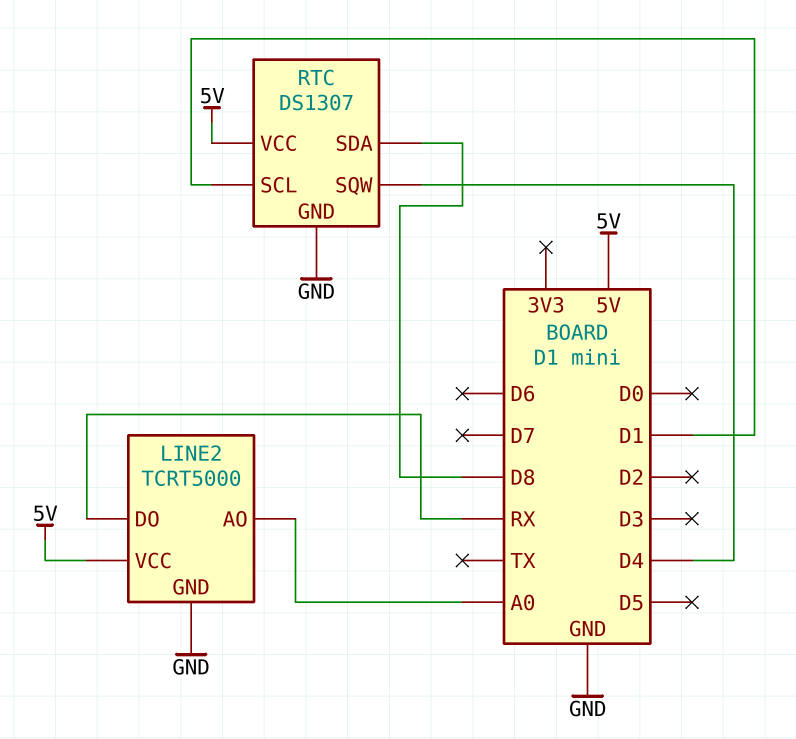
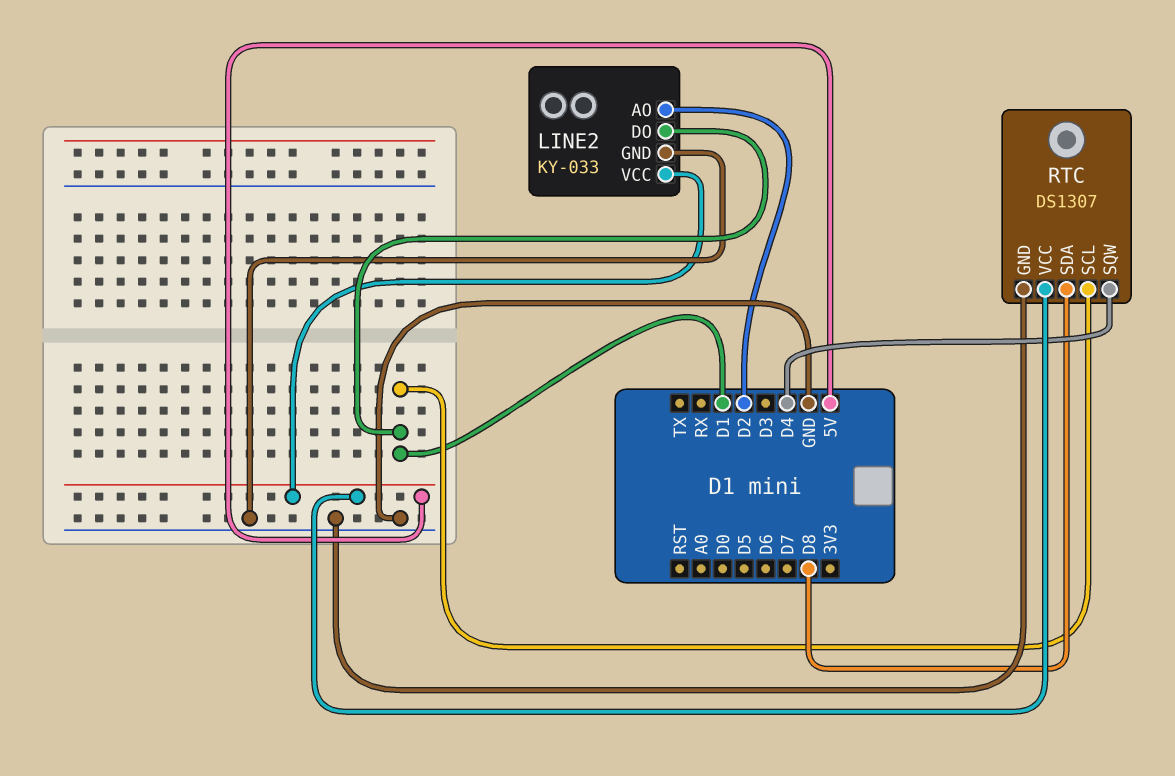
LINE2: TCRT5000 -> KY-033
LINE2 pin AO: A0 -> D2
LINE2 pin DO: RX -> D1

